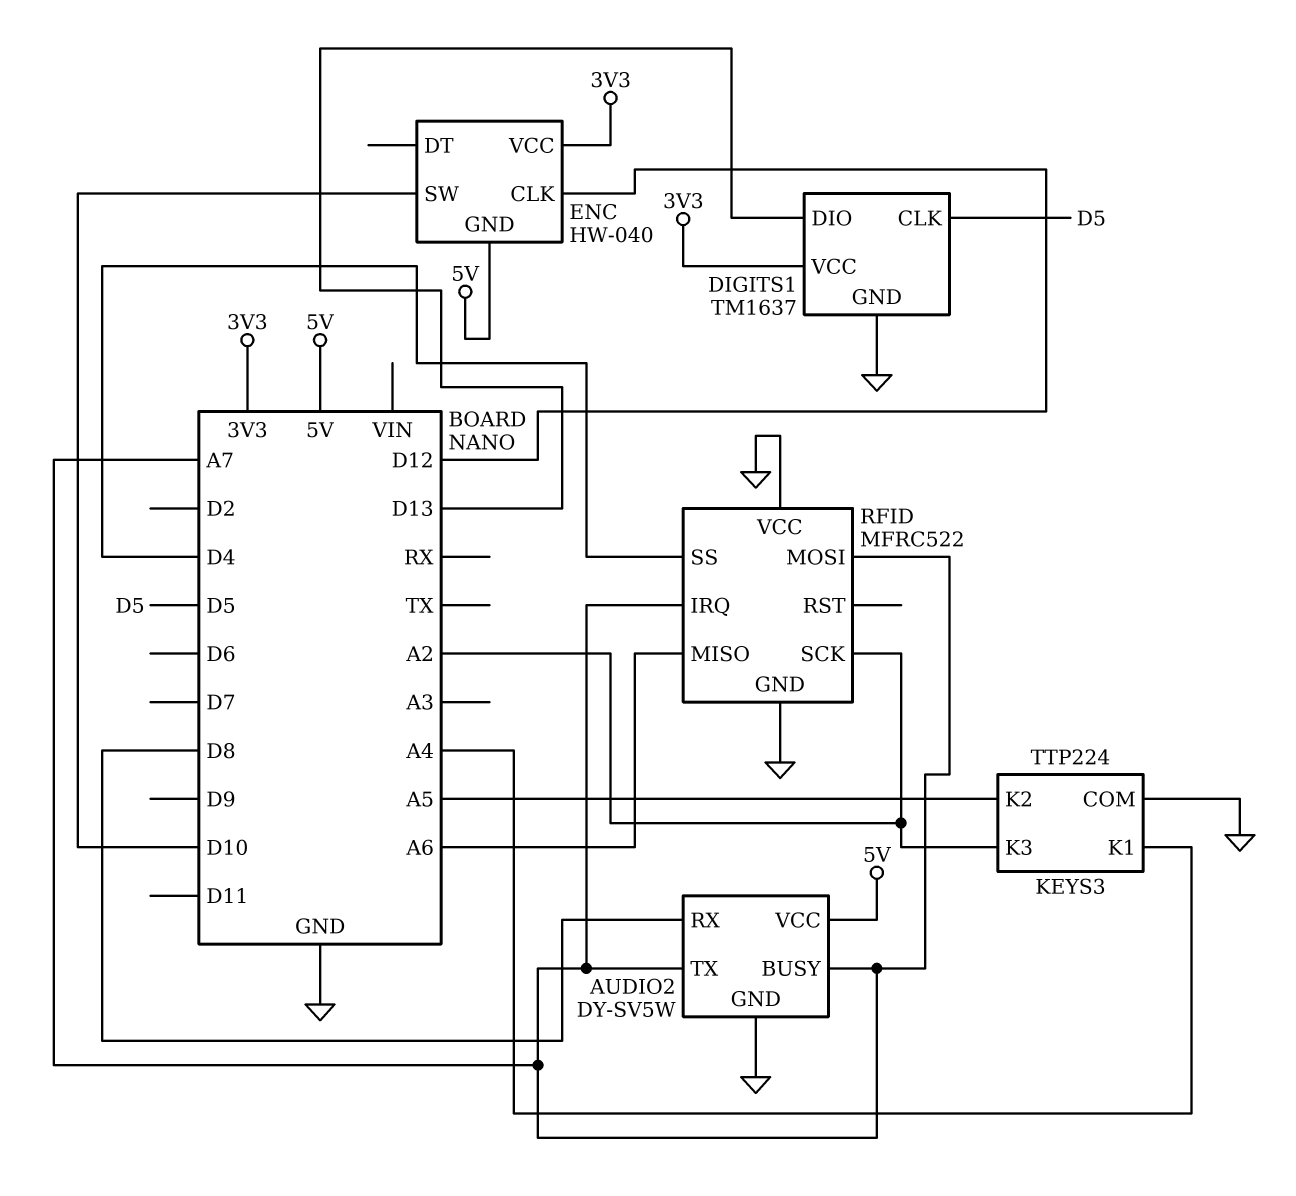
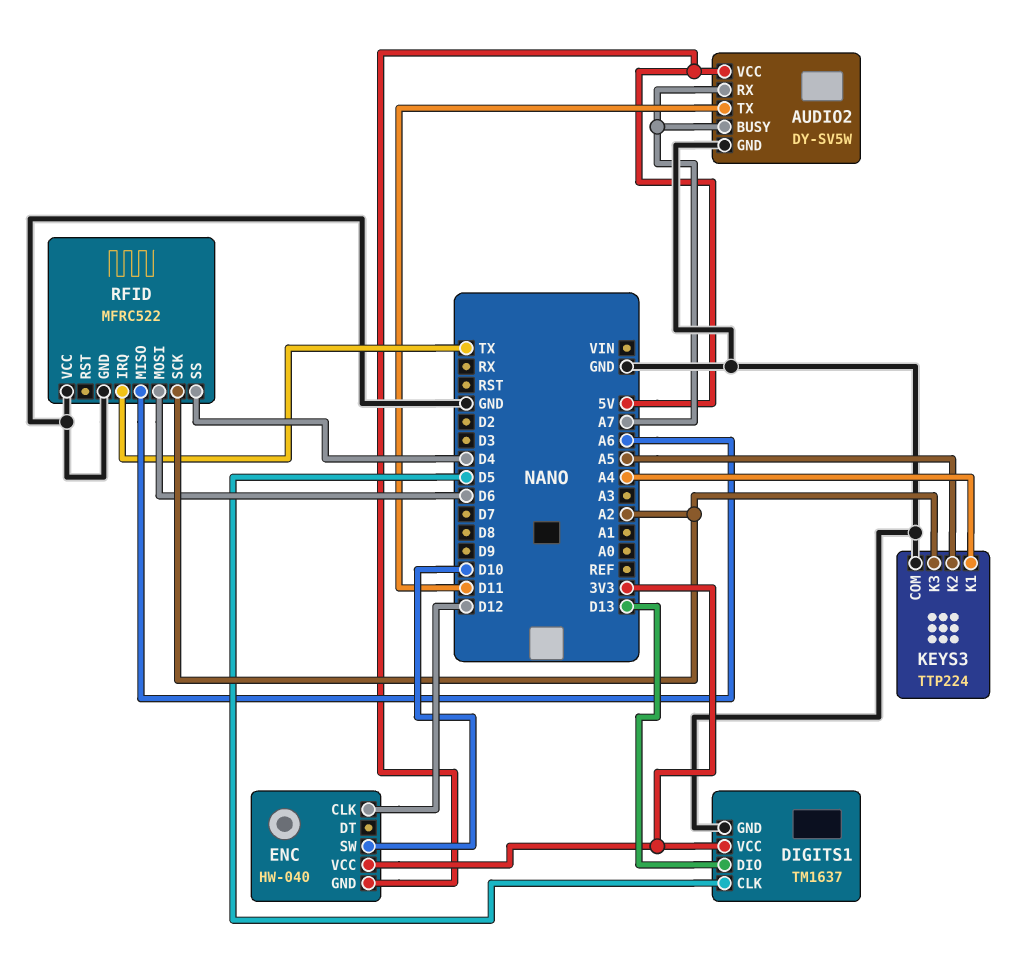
AUDIO2 pin RX: D8 -> A7
AUDIO2 pin TX: A7 -> D11
RFID pin IRQ: A7 -> TX
RFID pin MOSI: A7 -> D6

